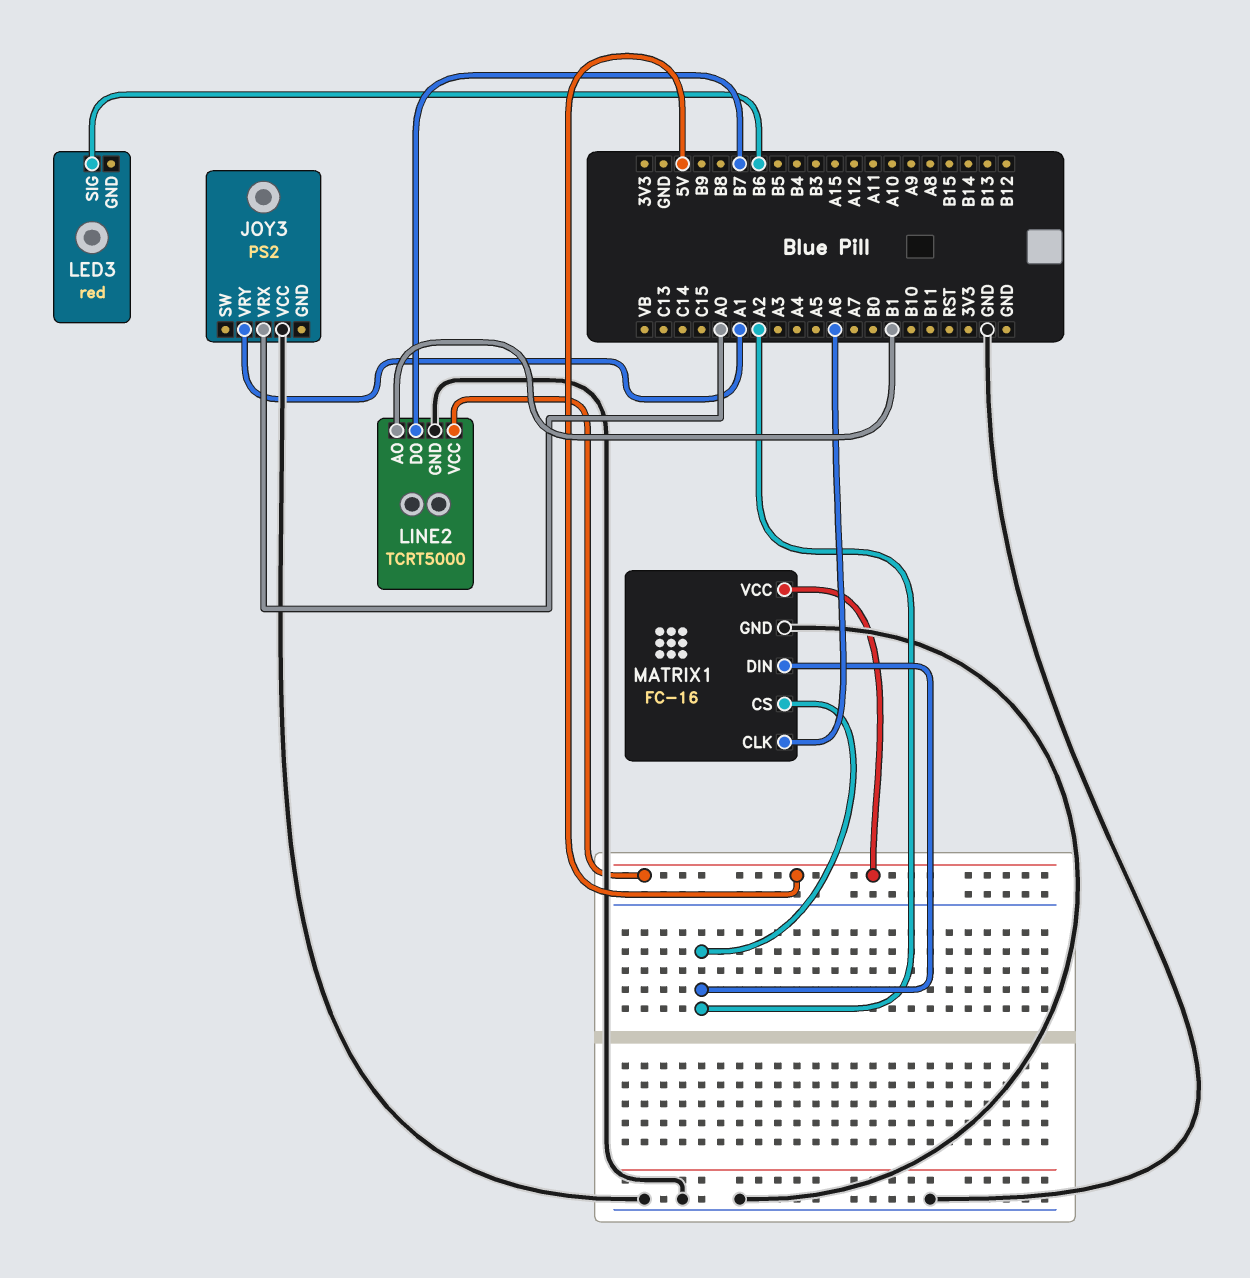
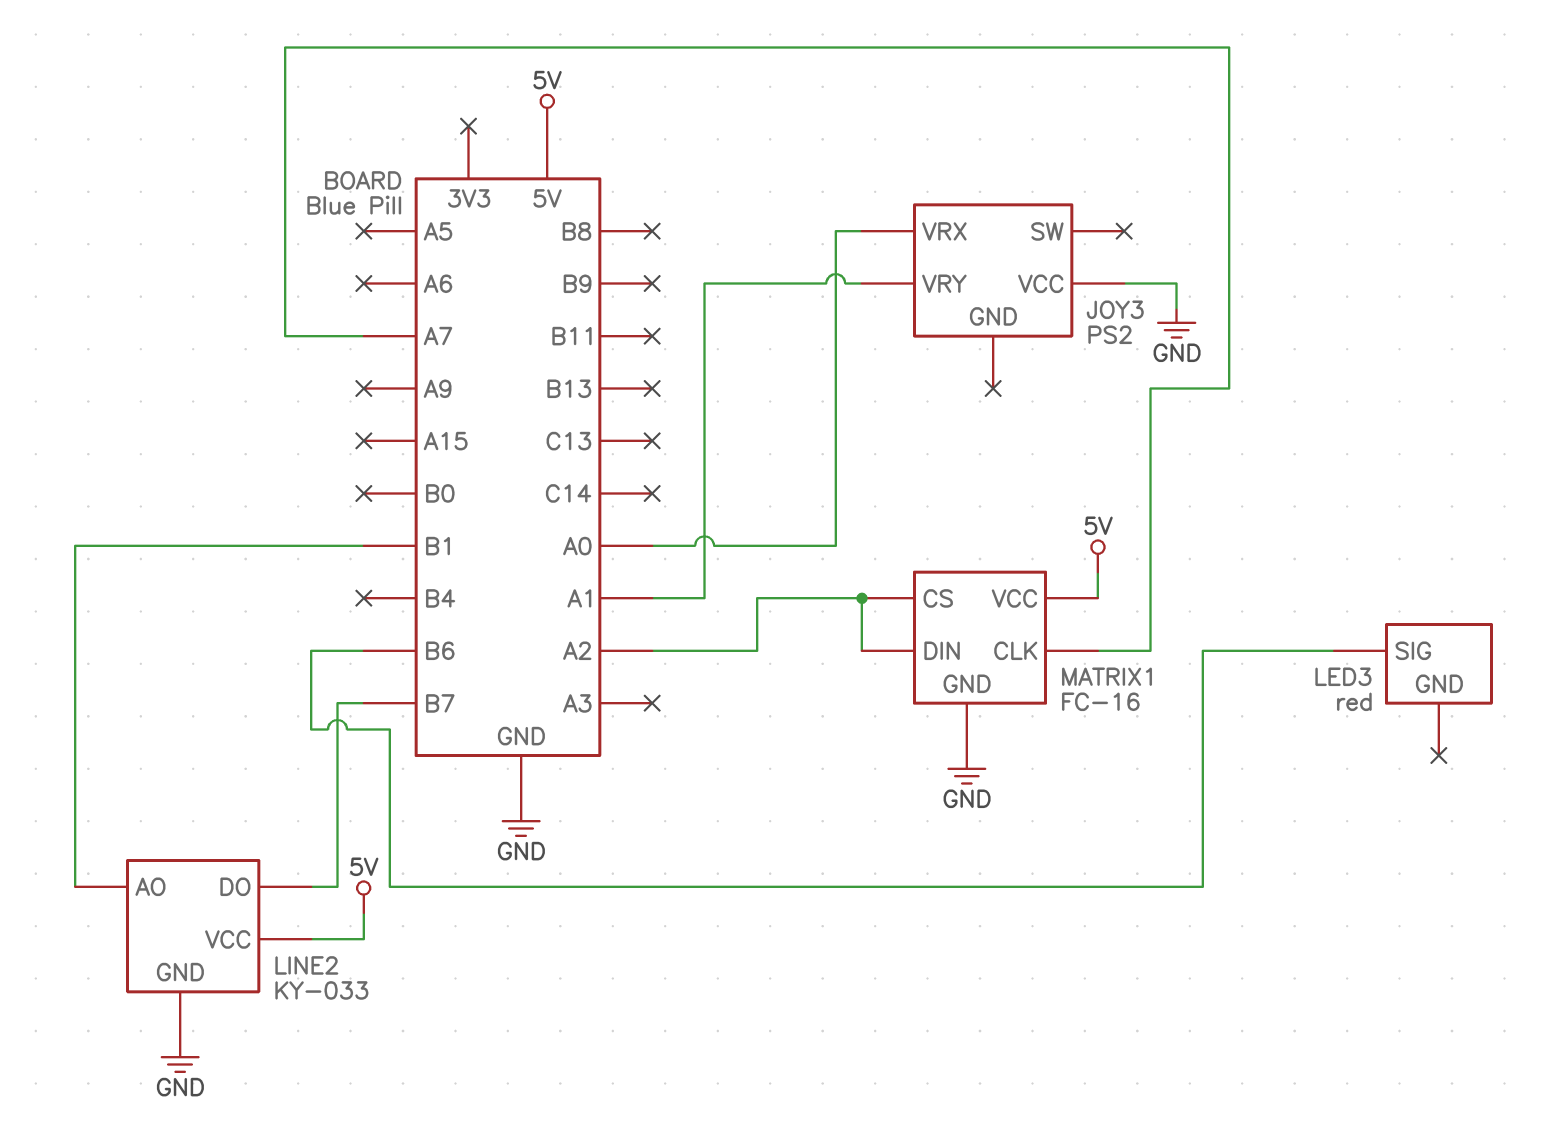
LINE2: TCRT5000 -> KY-033
MATRIX1 pin CLK: A6 -> A7

